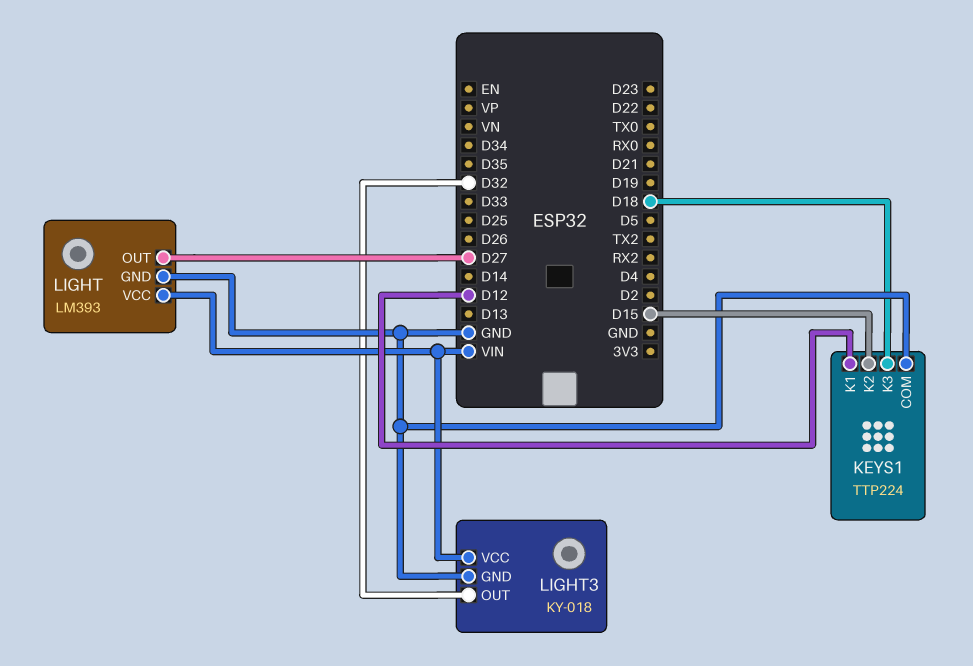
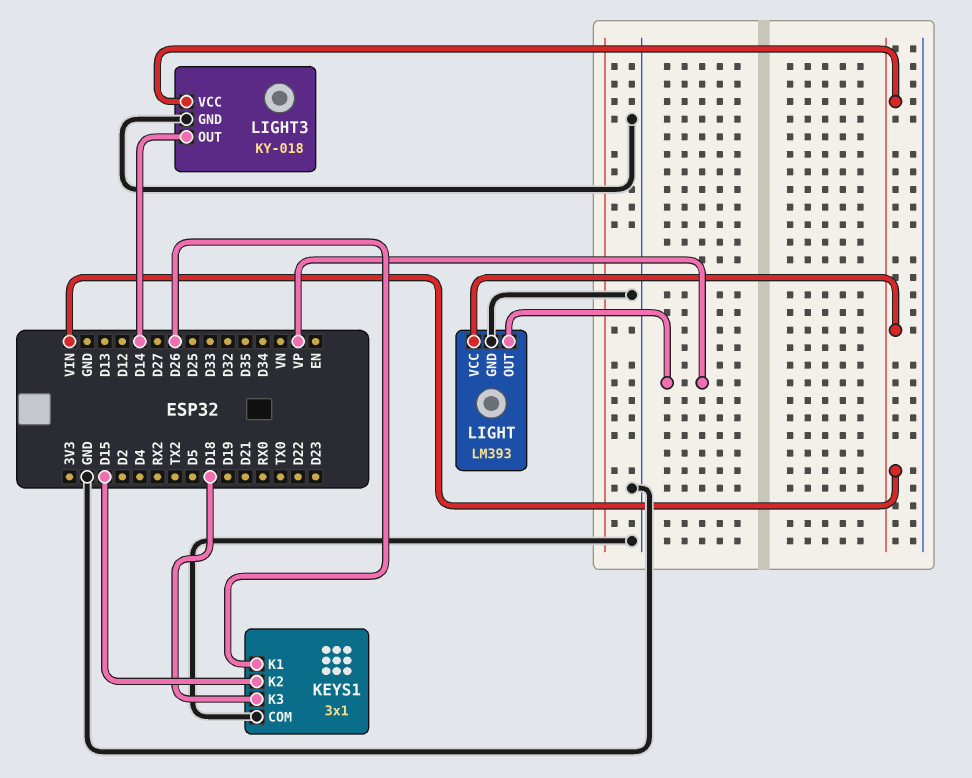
KEYS1: TTP224 -> 3x1
KEYS1 pin K1: D12 -> D26
LIGHT pin OUT: D27 -> VP
LIGHT3 pin OUT: D32 -> D14

